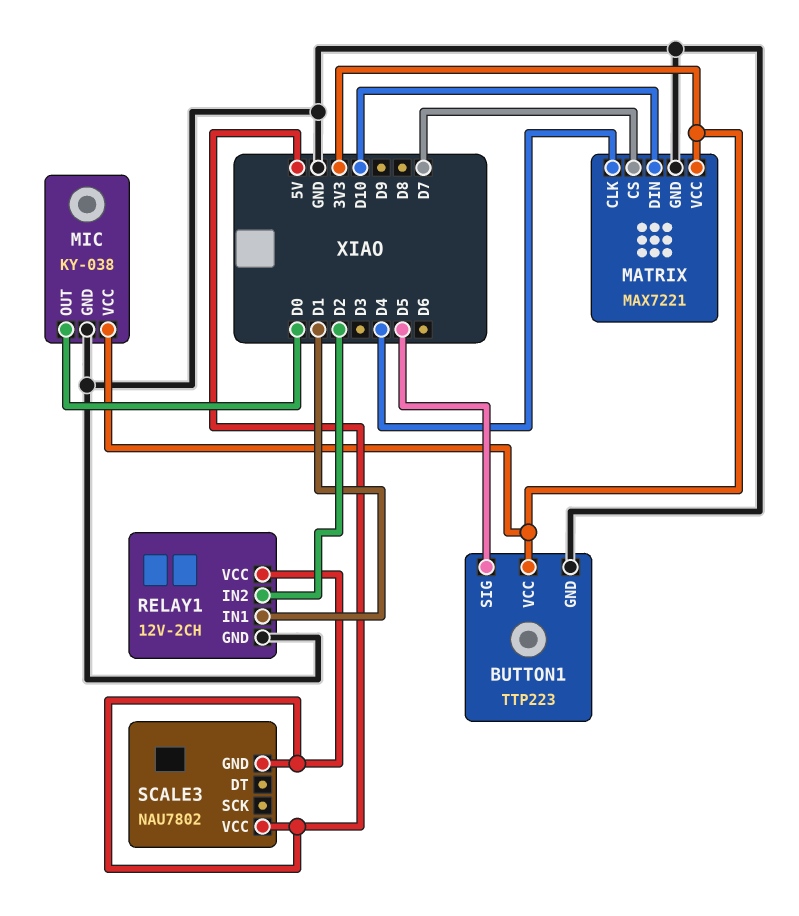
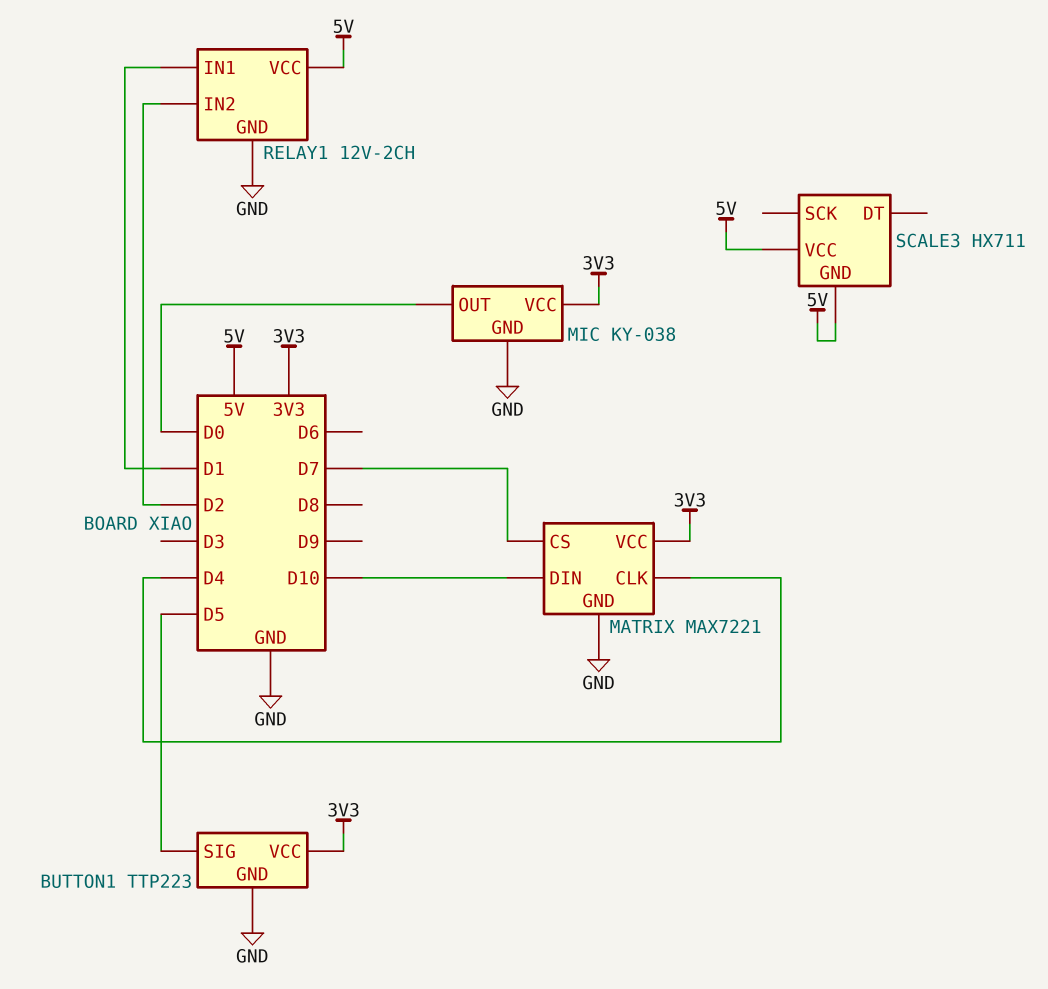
SCALE3: NAU7802 -> HX711

